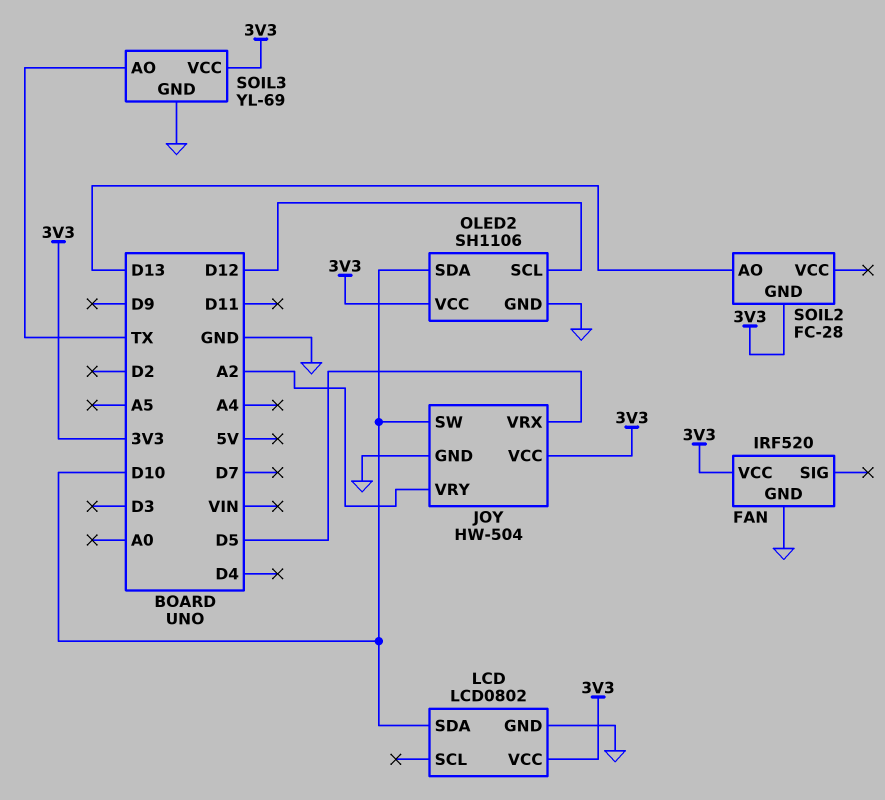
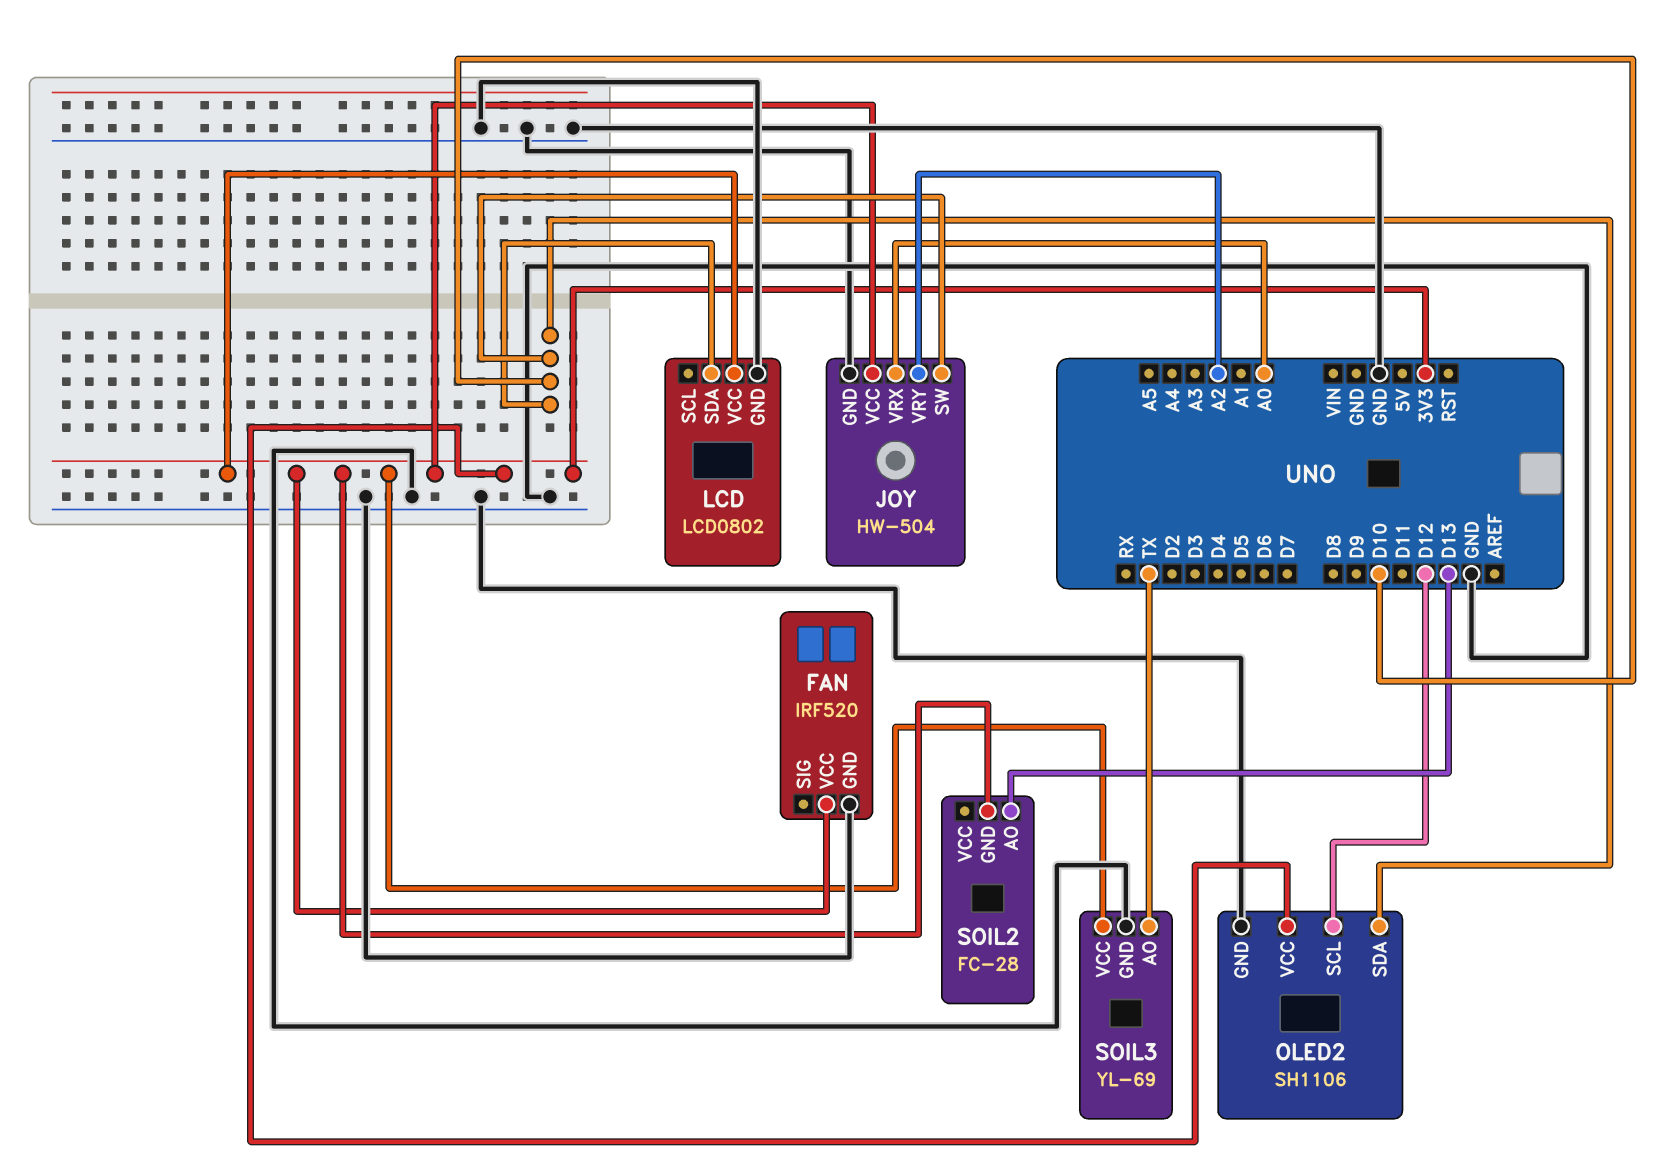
JOY pin VRX: D5 -> A0

